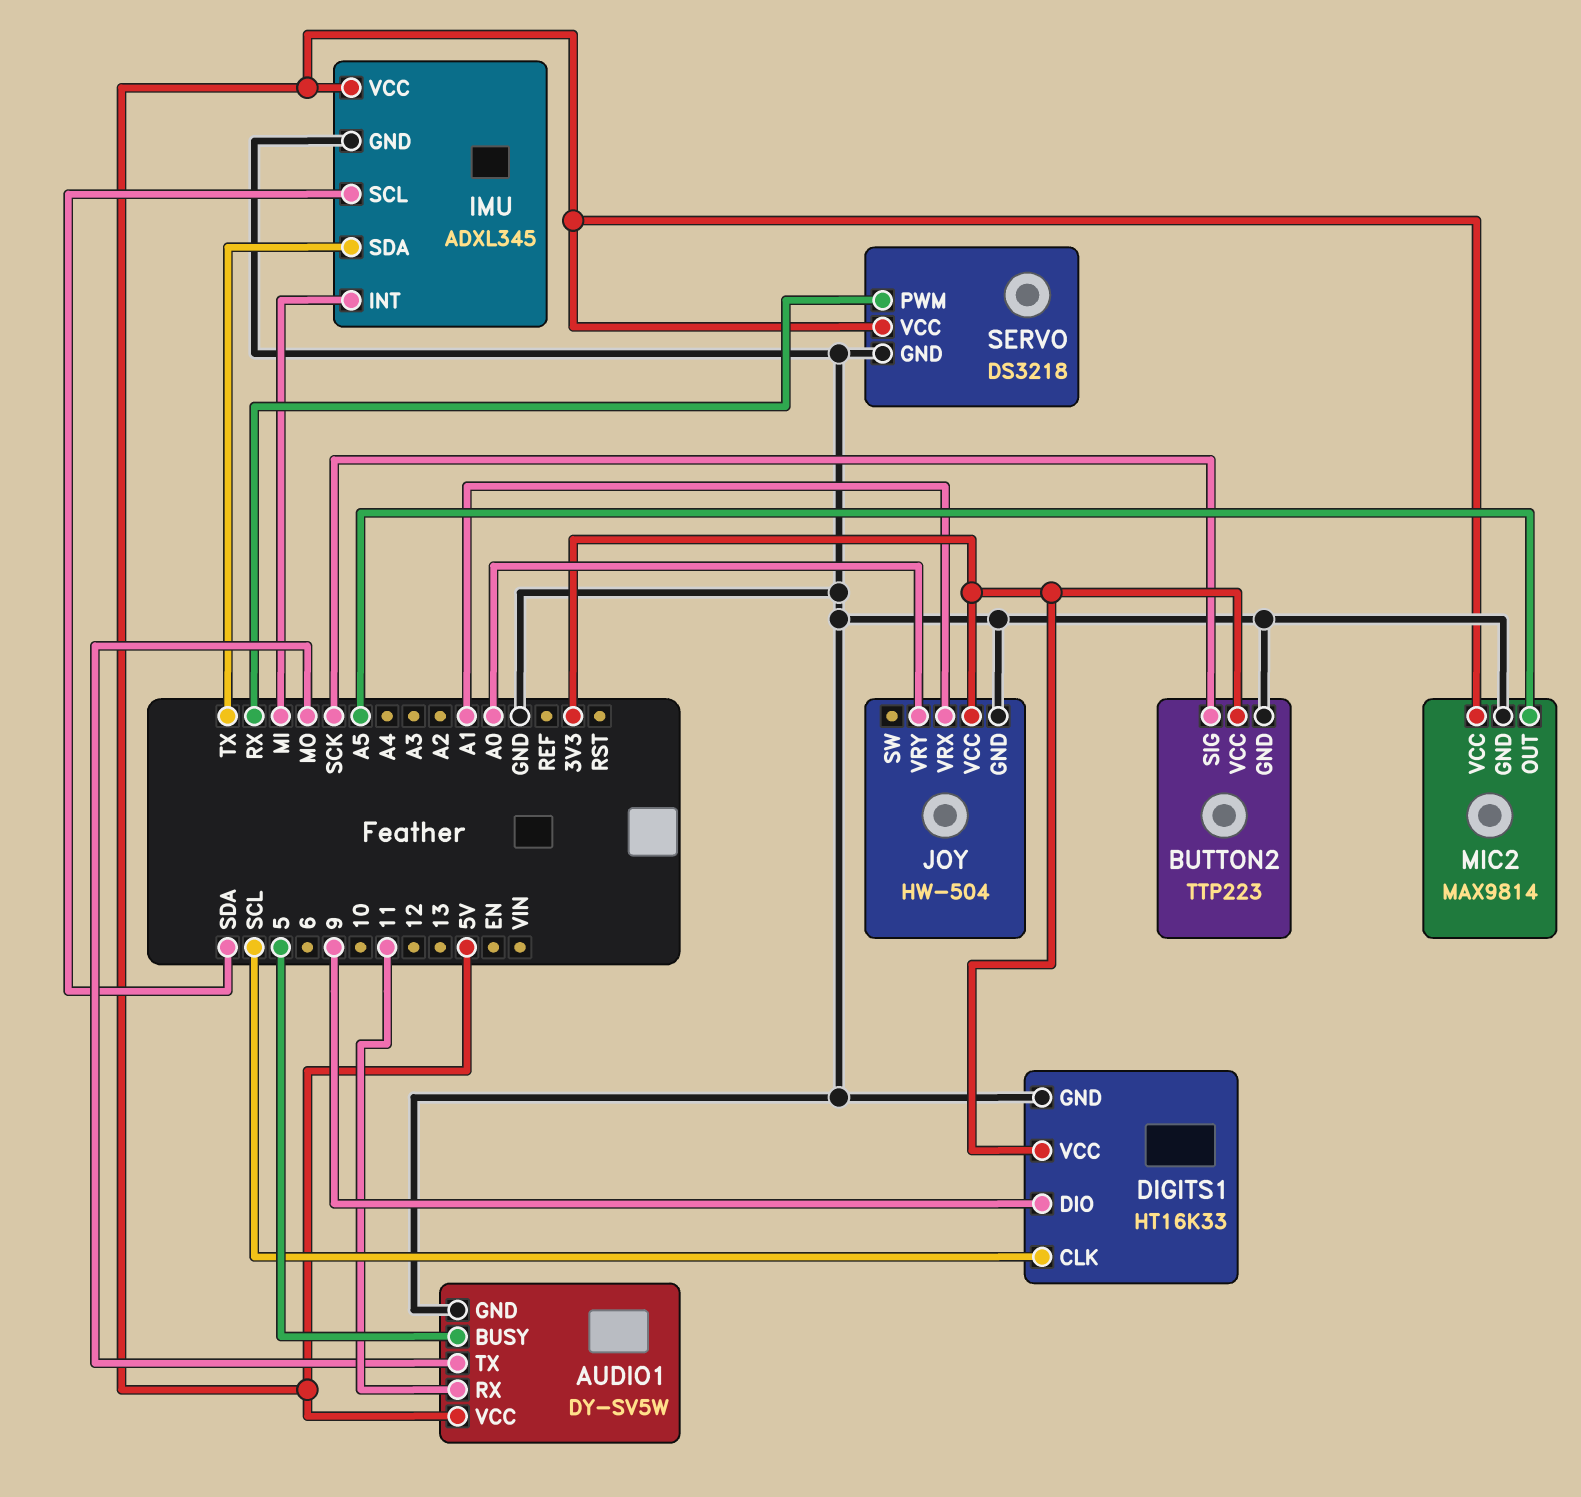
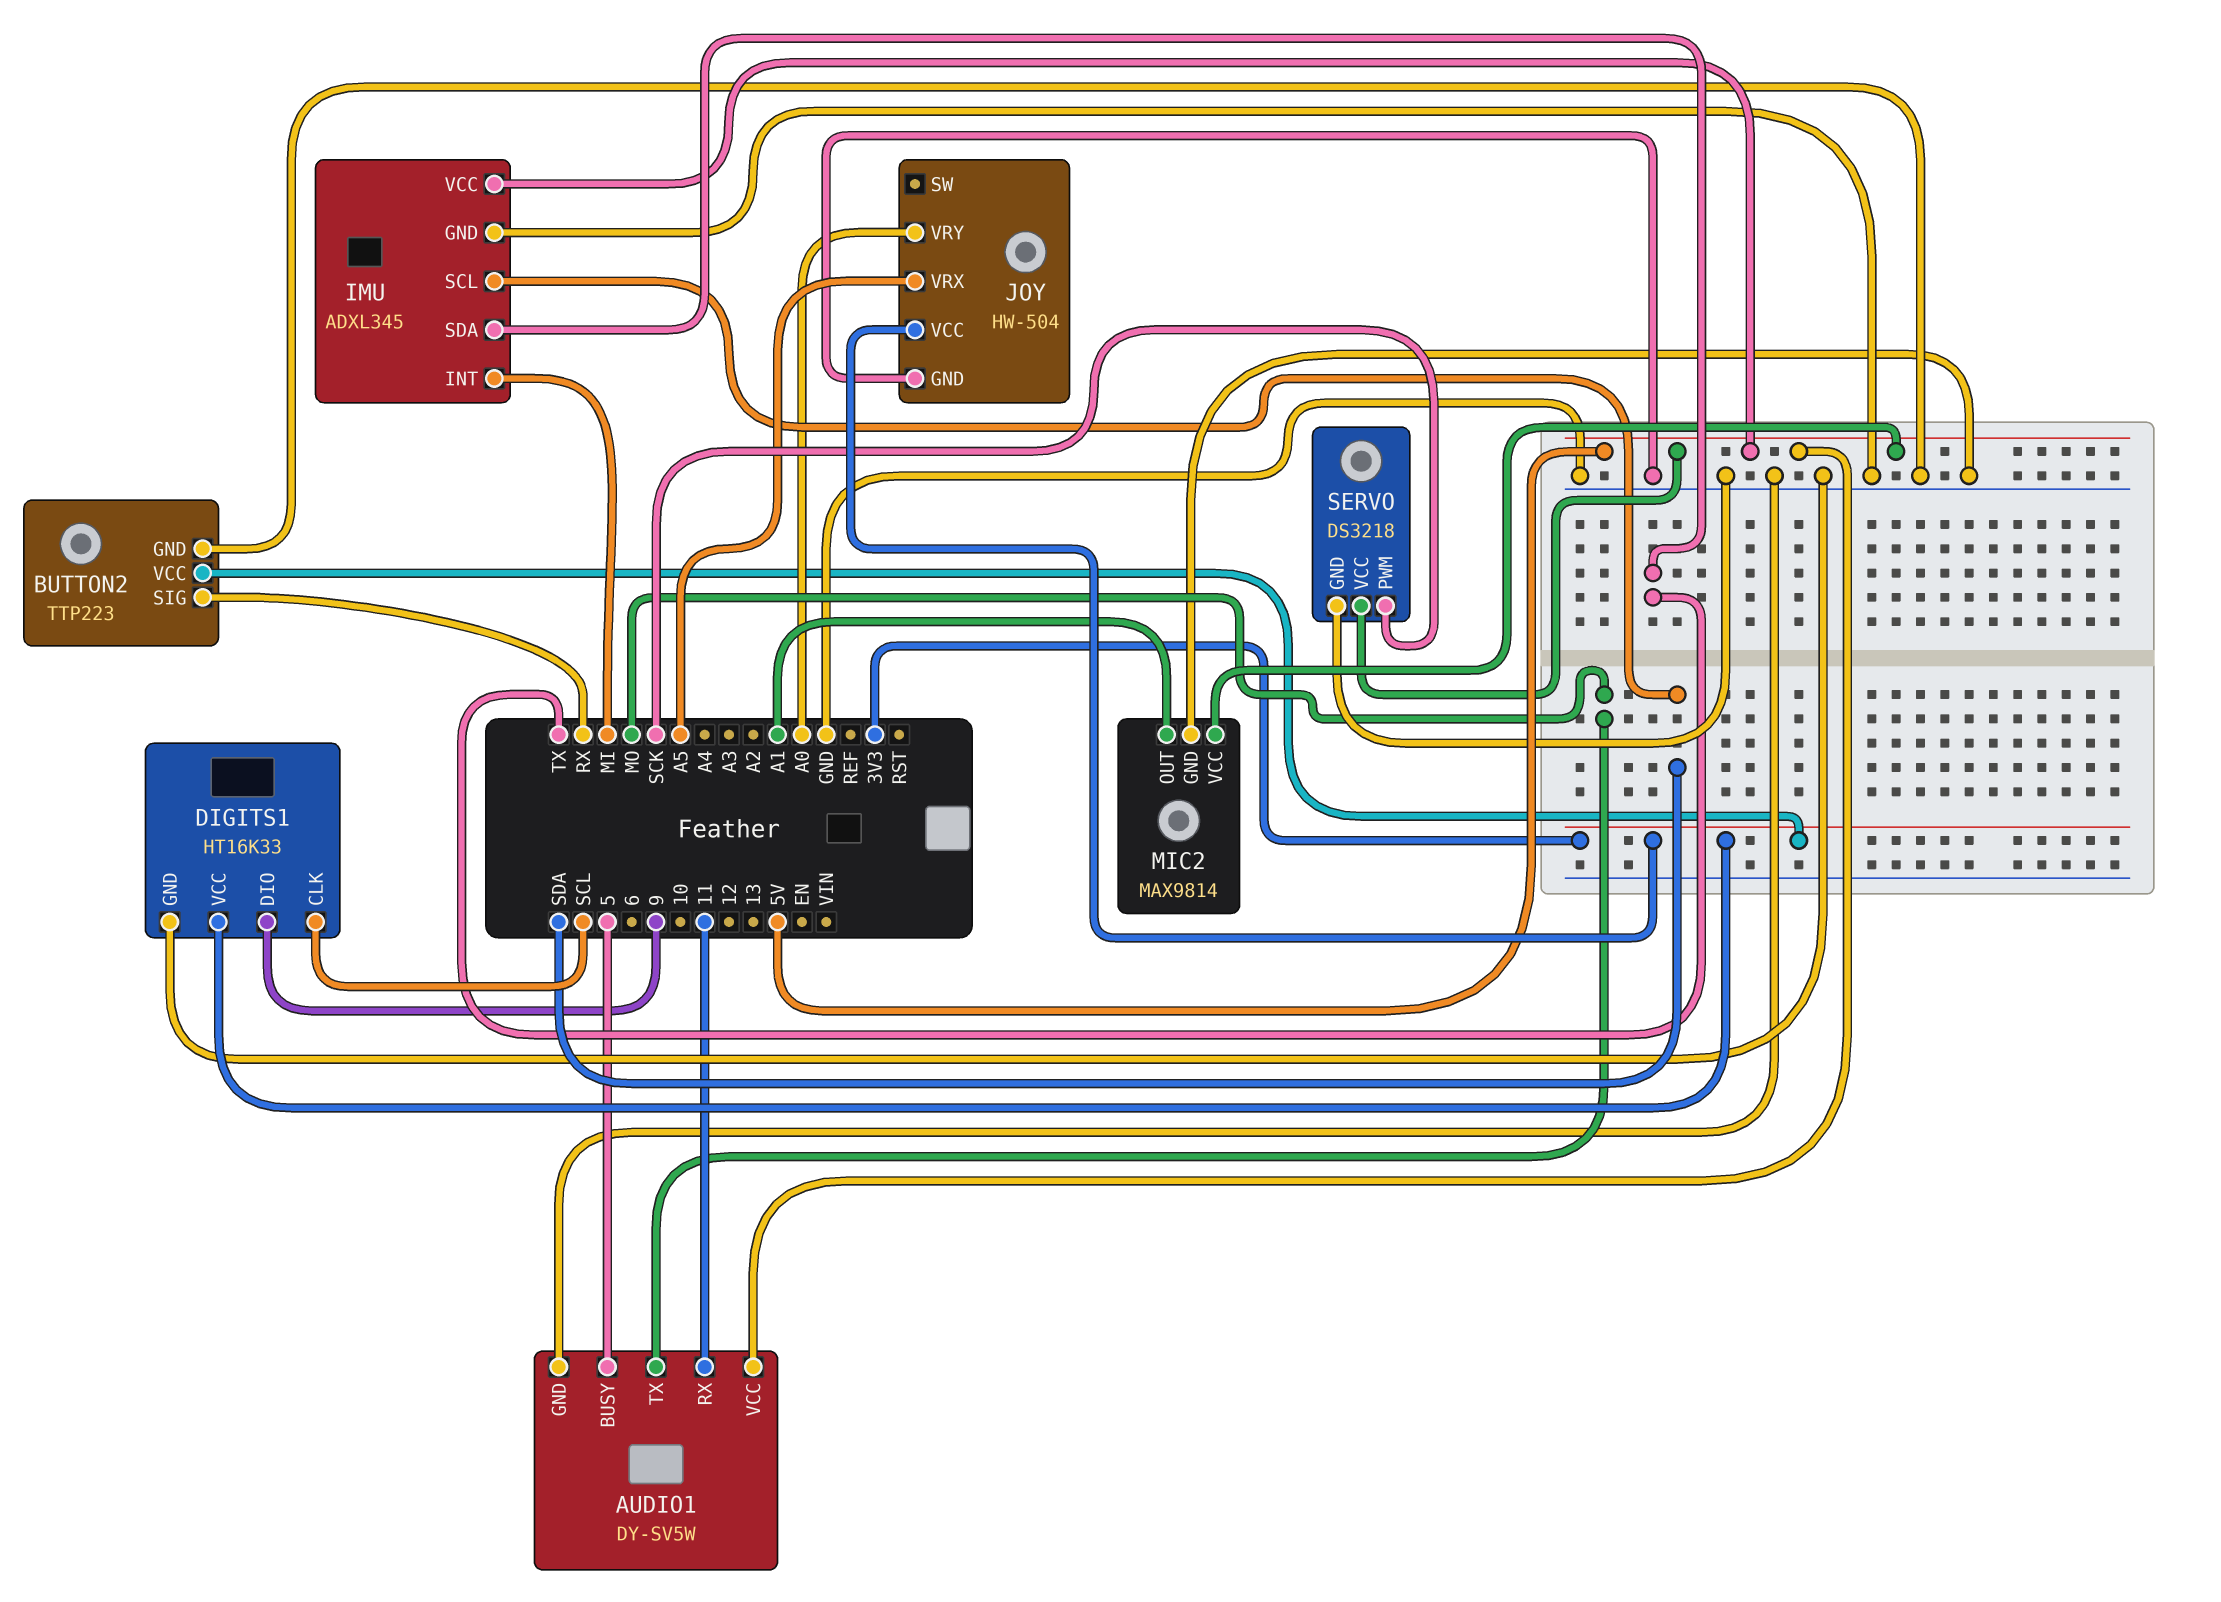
BUTTON2 pin SIG: SCK -> RX
JOY pin VRX: A1 -> A5
MIC2 pin OUT: A5 -> A1
SERVO pin PWM: RX -> SCK

